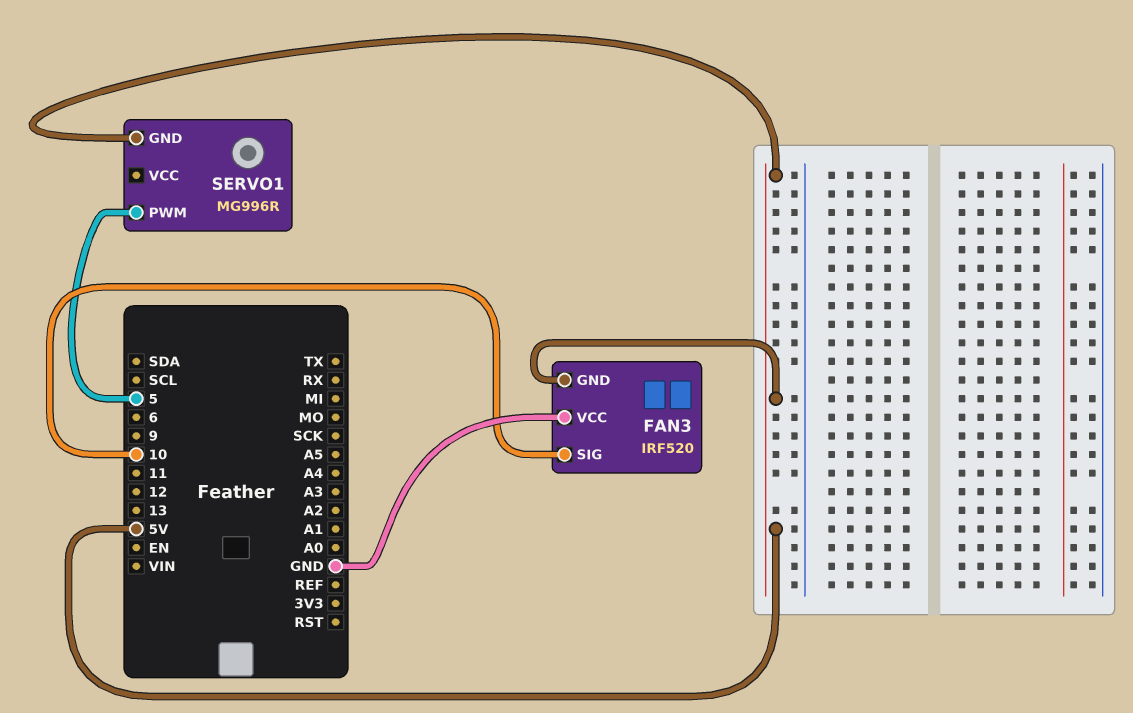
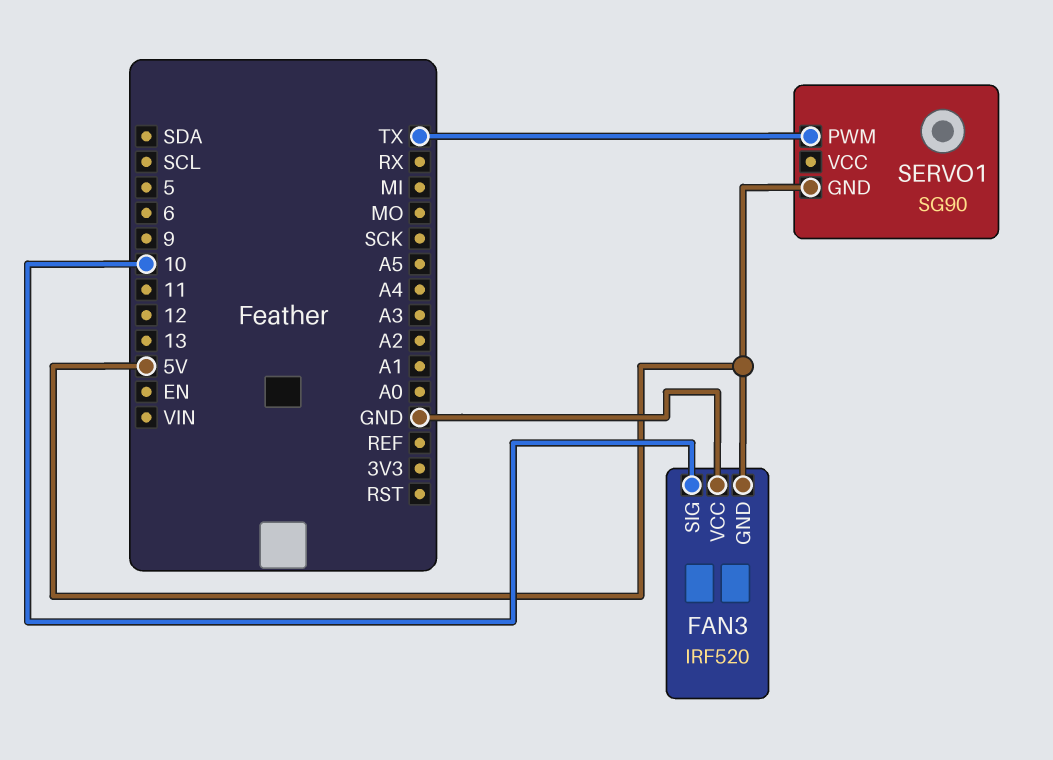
SERVO1: MG996R -> SG90
SERVO1 pin PWM: 5 -> TX

